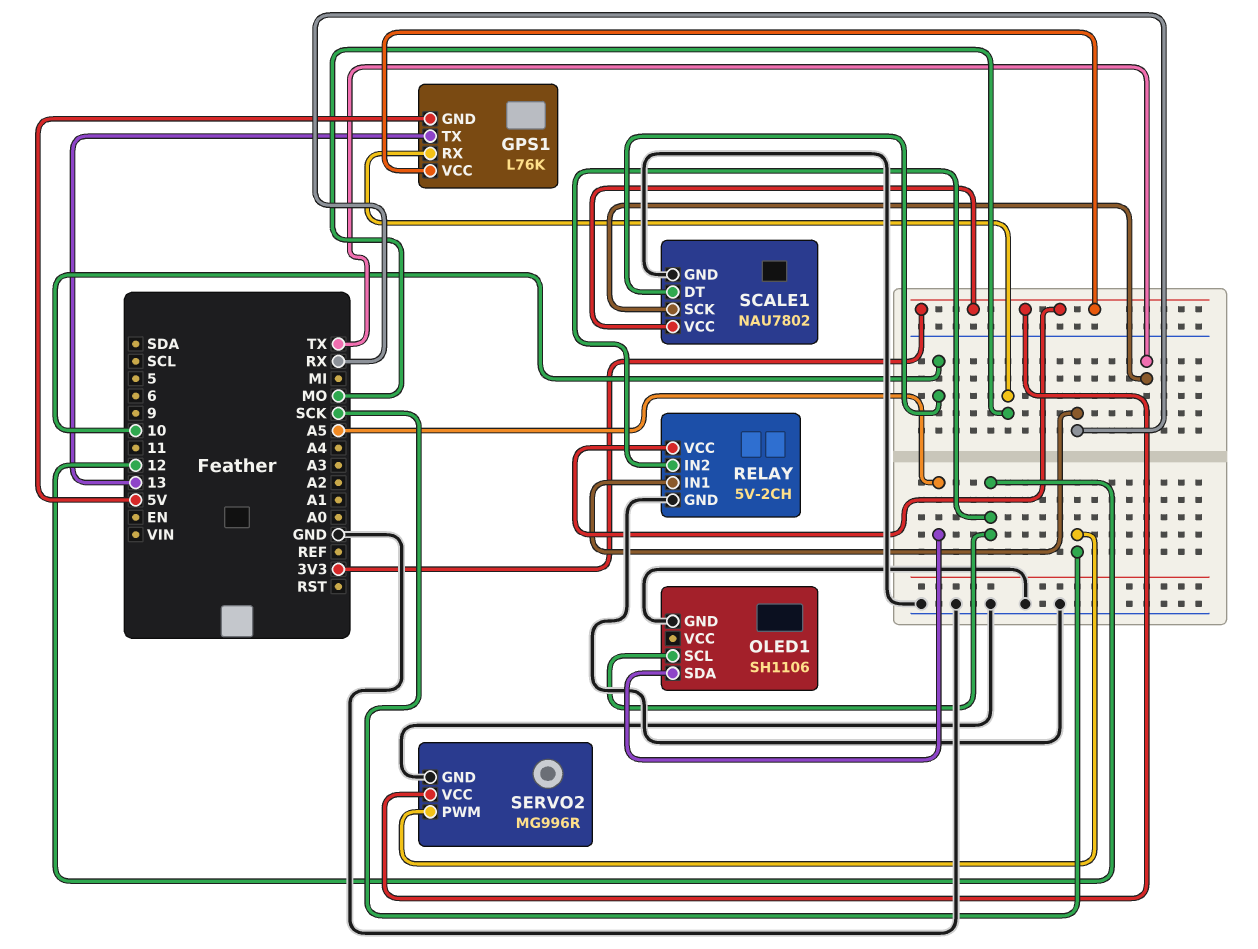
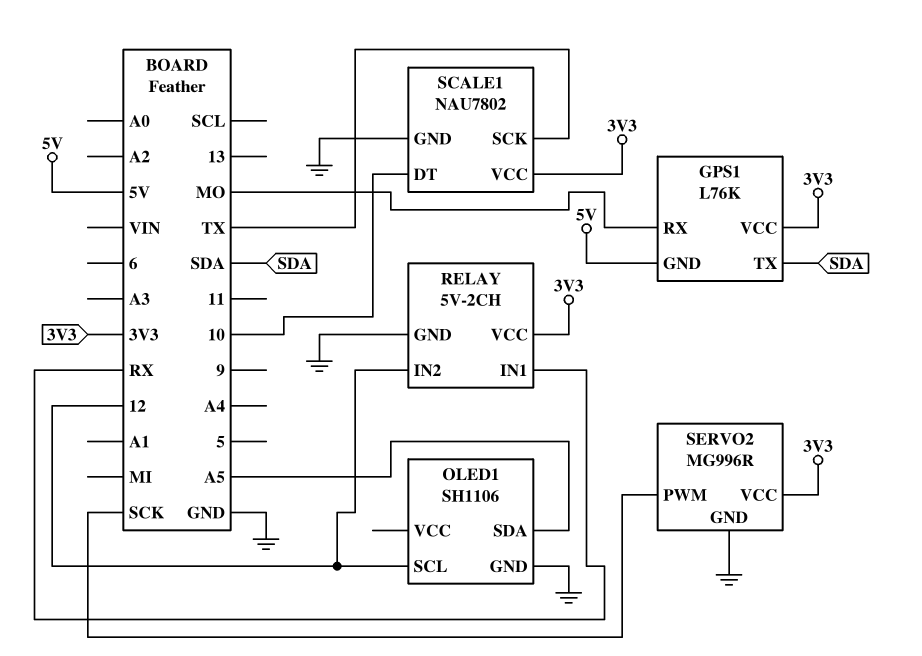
GPS1 pin TX: 13 -> SDA

